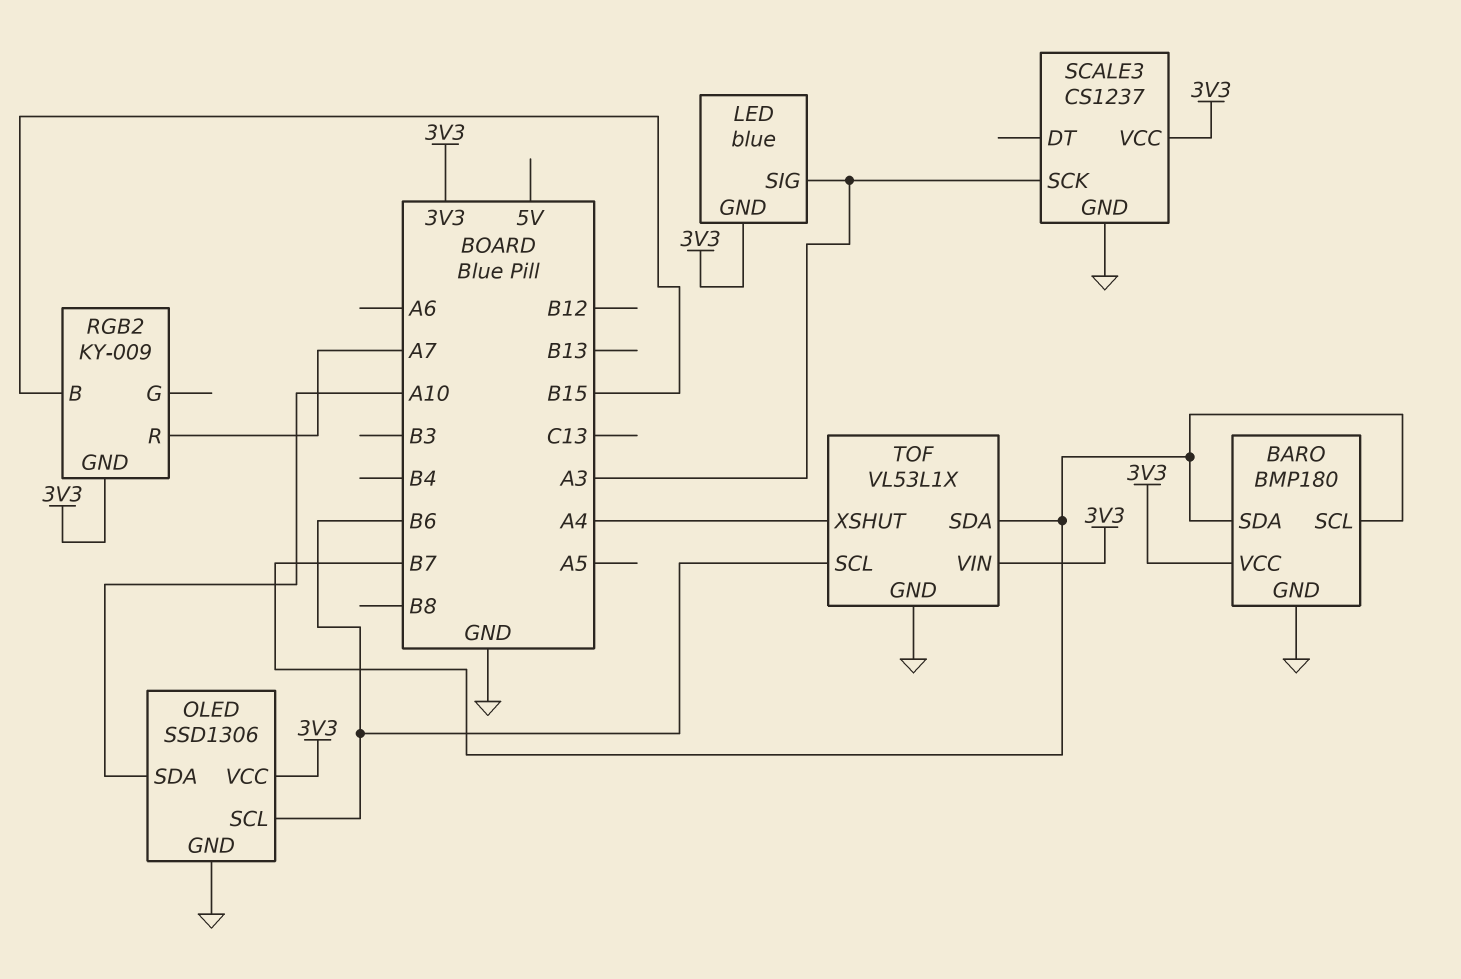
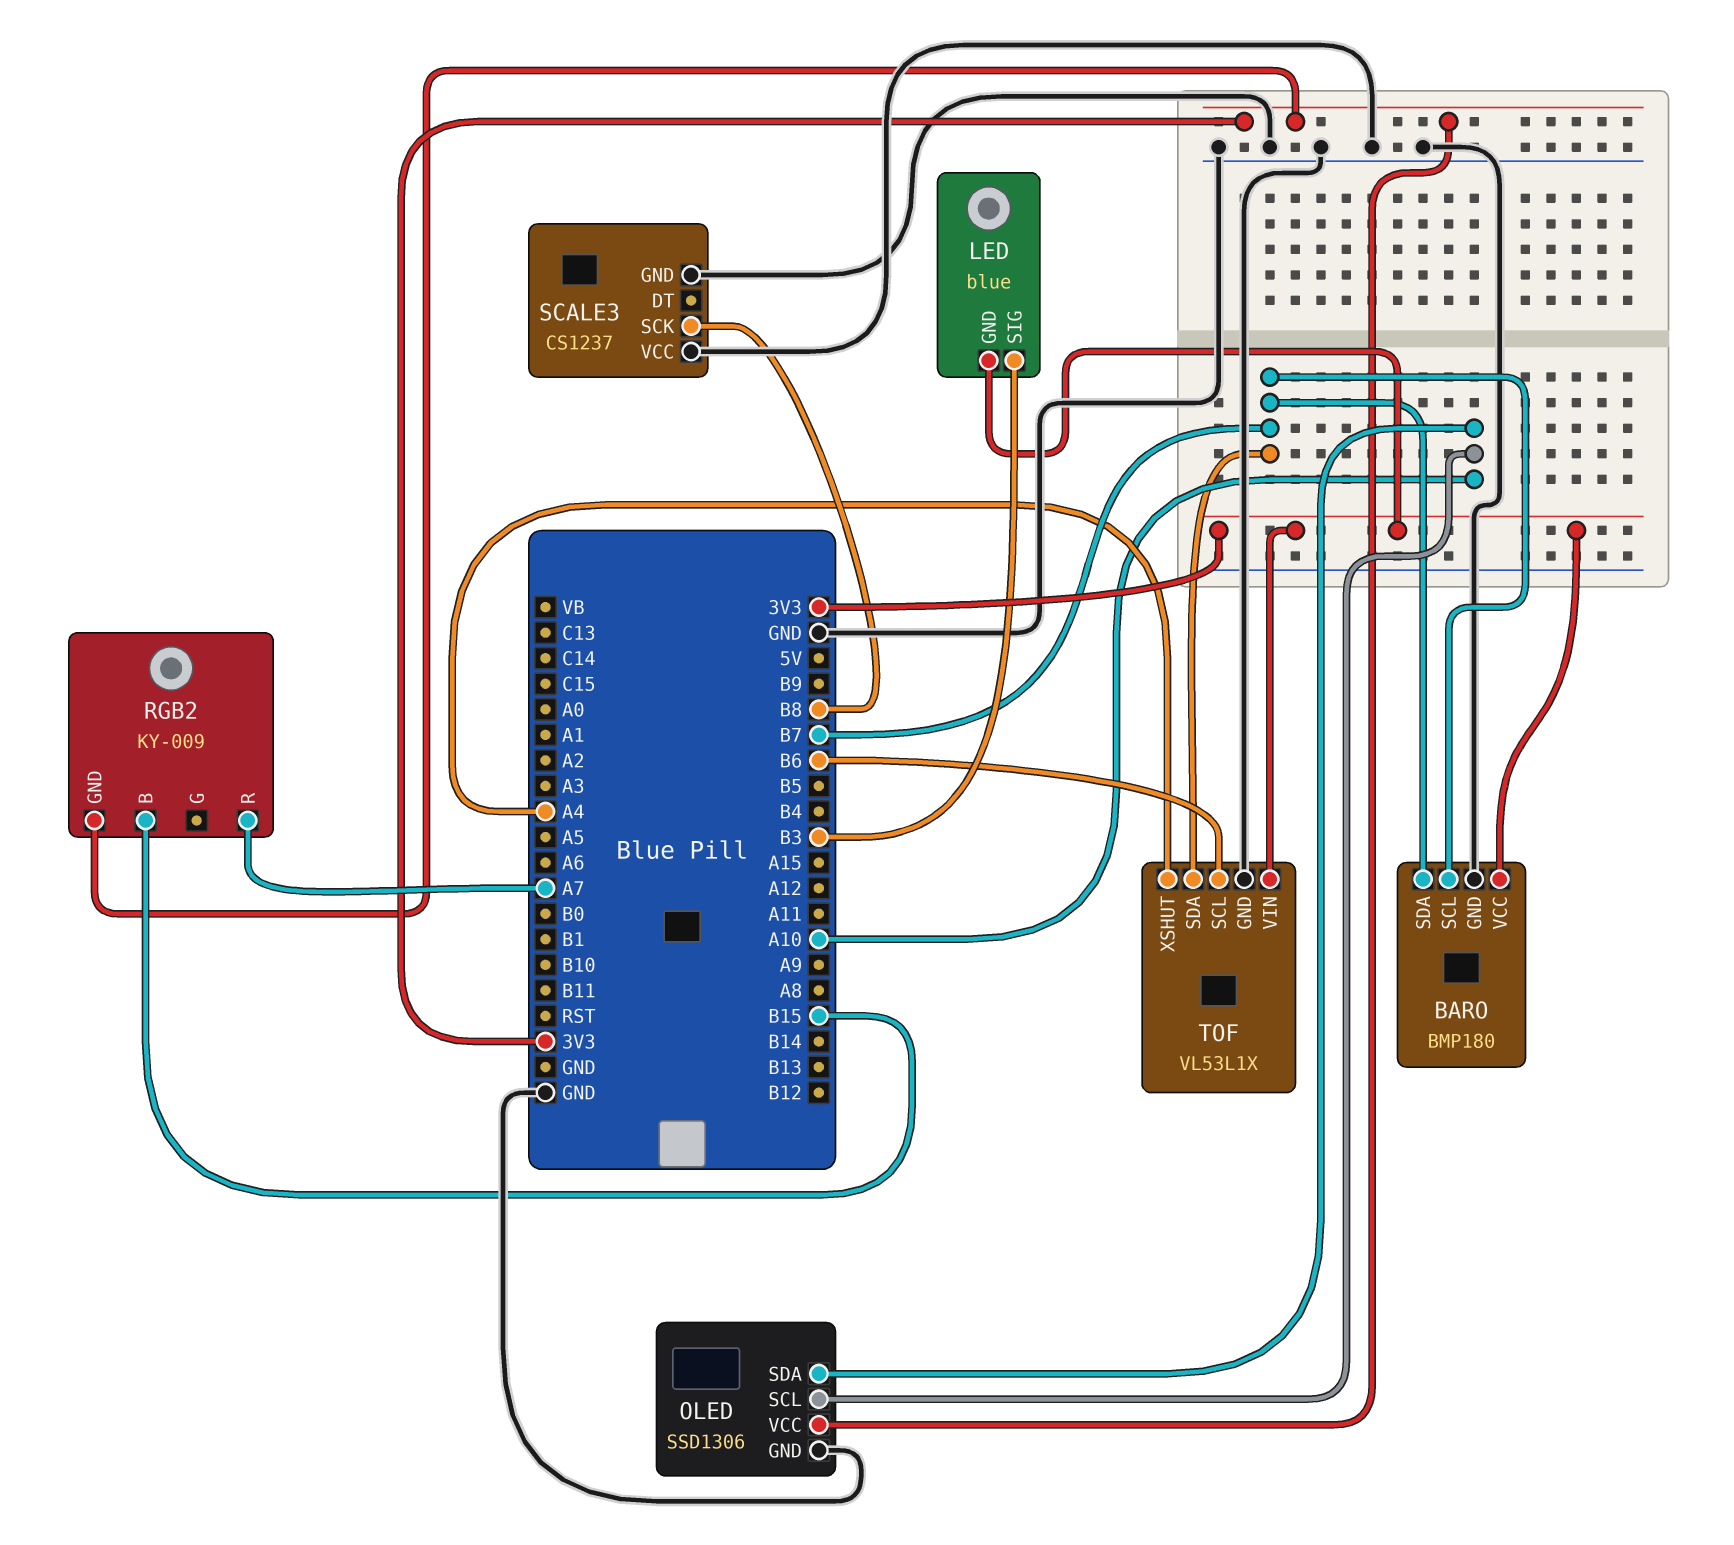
LED pin SIG: A3 -> B3
OLED pin SCL: B6 -> A10
SCALE3 pin SCK: A3 -> B8
SCALE3 pin VCC: 3V3 -> GND

